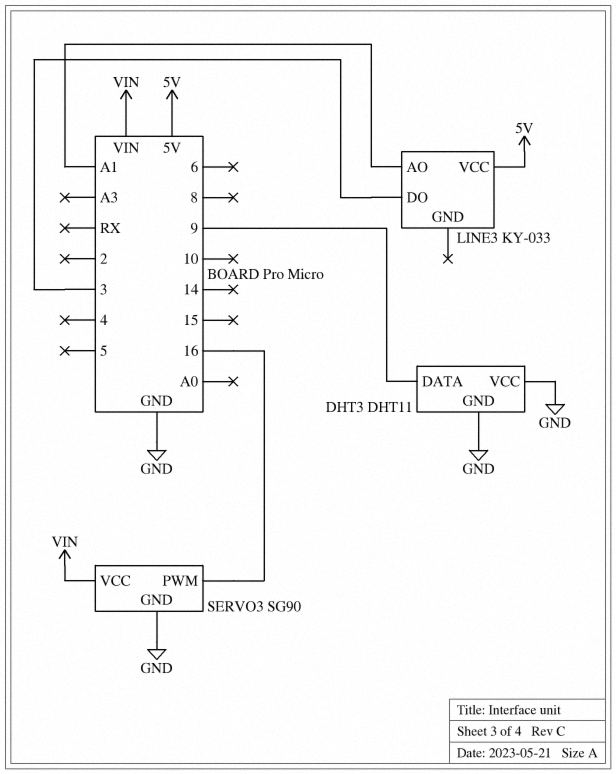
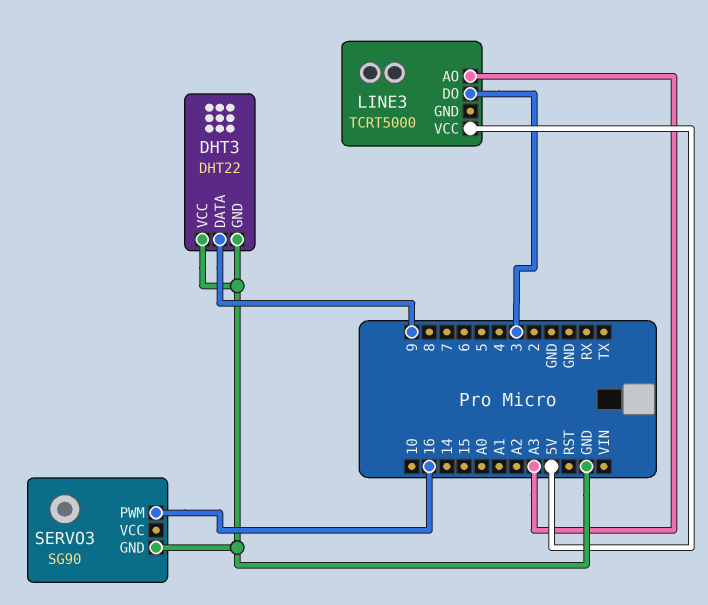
DHT3: DHT11 -> DHT22
LINE3: KY-033 -> TCRT5000
LINE3 pin AO: A1 -> A3
SERVO3 pin VCC: VIN -> none

